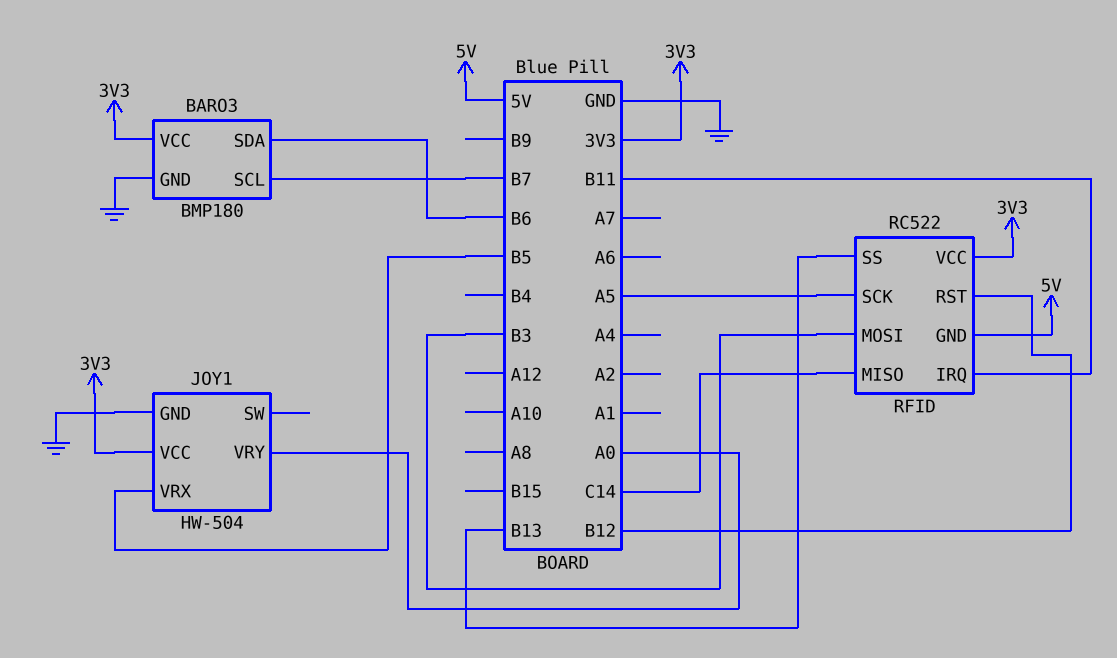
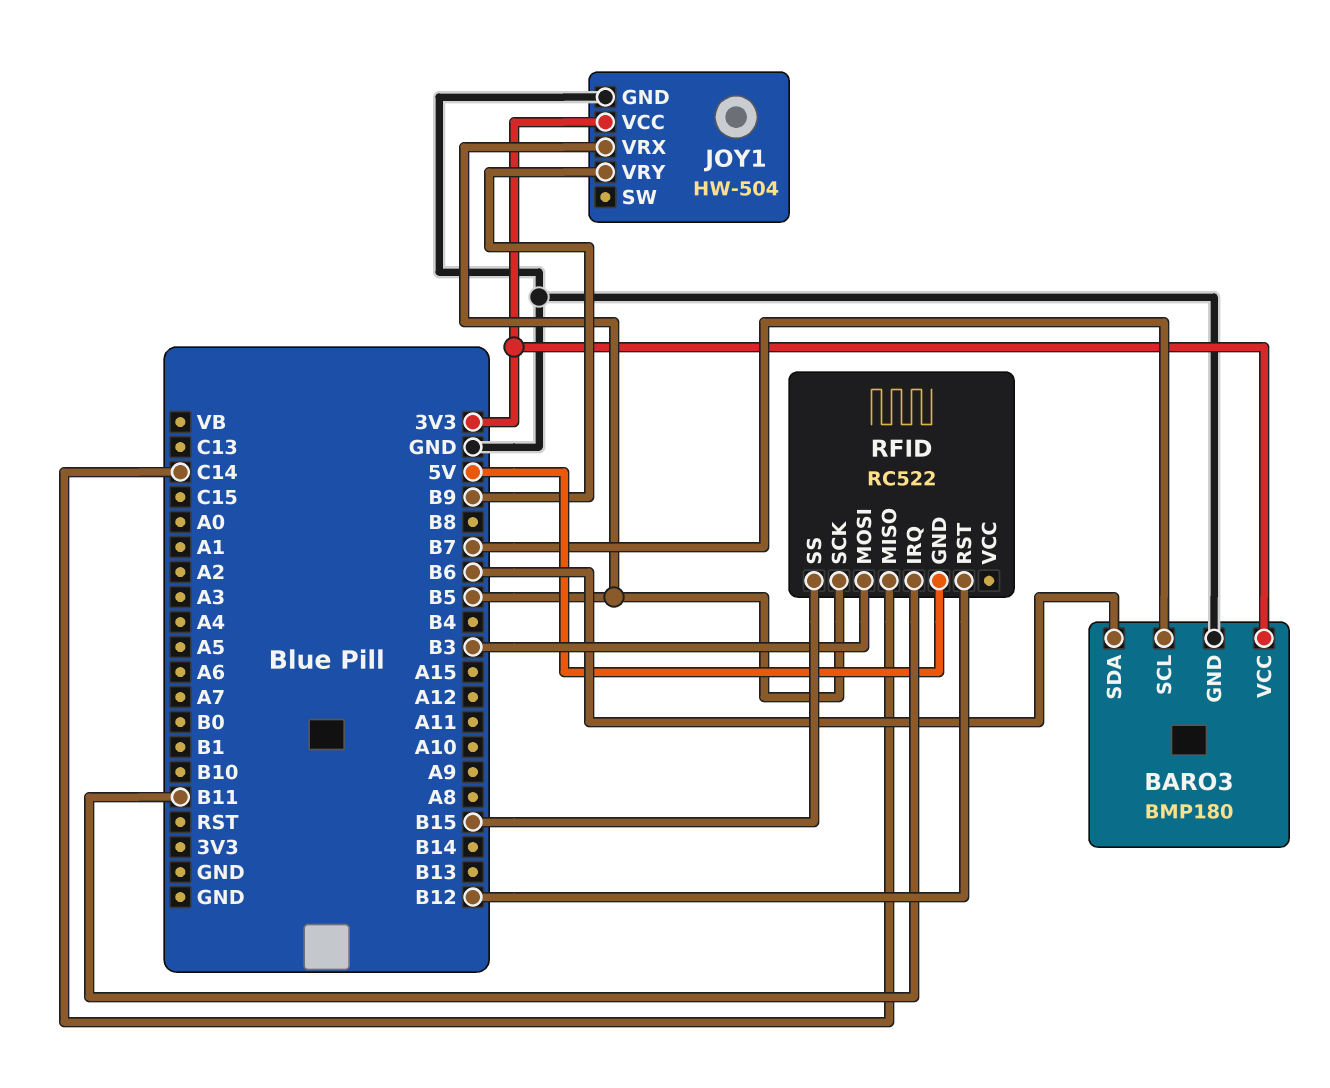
JOY1 pin VRY: A0 -> B9
RFID pin SCK: A5 -> B5
RFID pin SS: B13 -> B15
RFID pin VCC: 3V3 -> none

